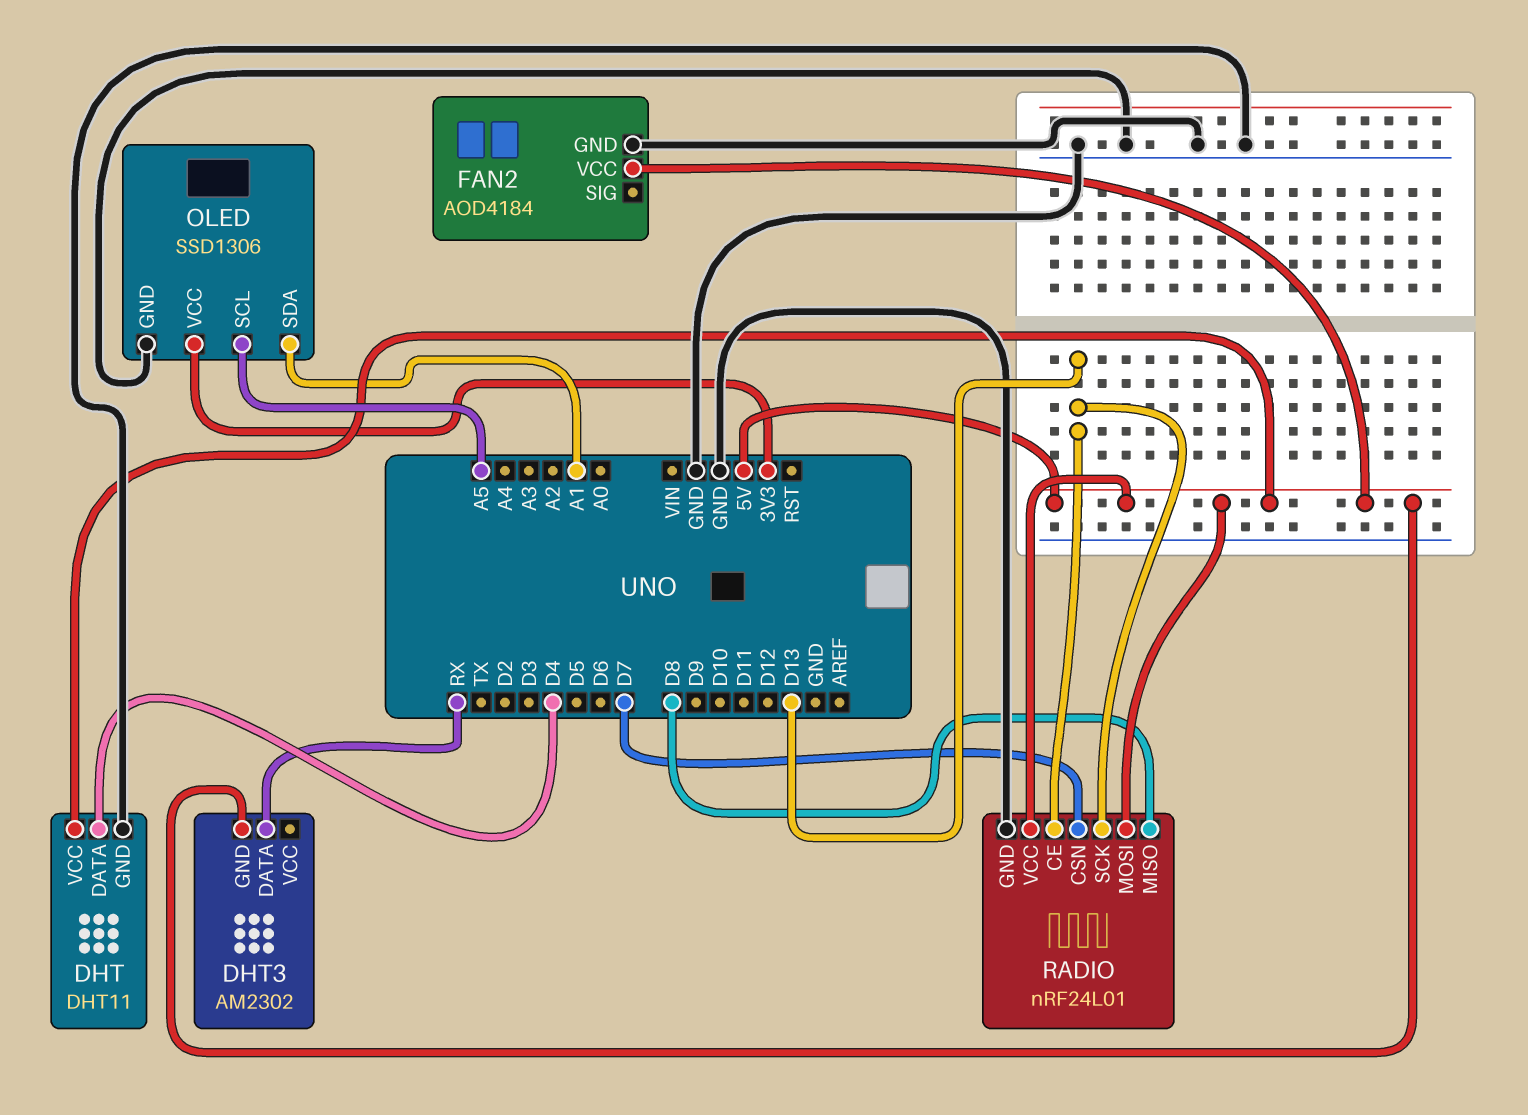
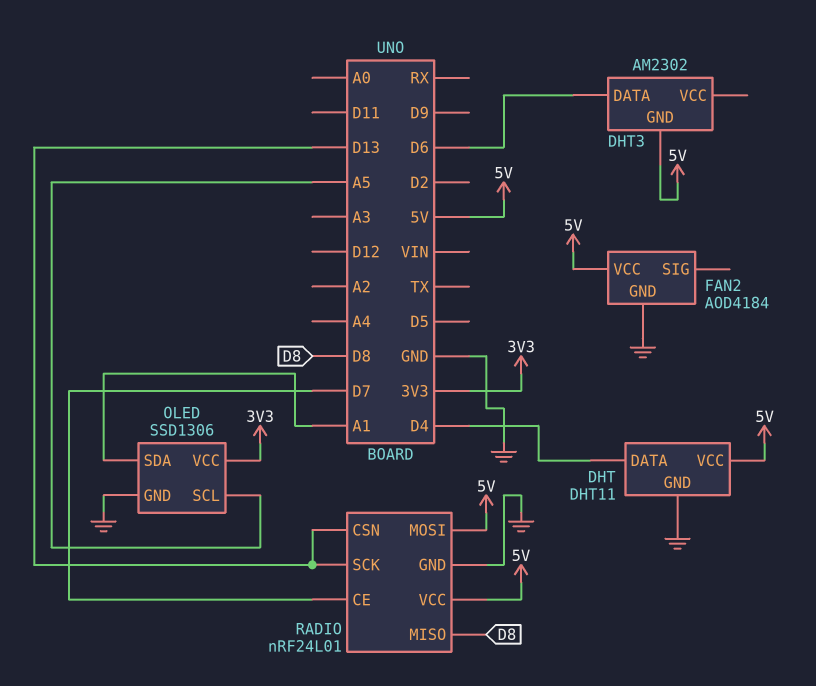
DHT3 pin DATA: RX -> D6
RADIO pin CE: D13 -> D7
RADIO pin CSN: D7 -> D13

